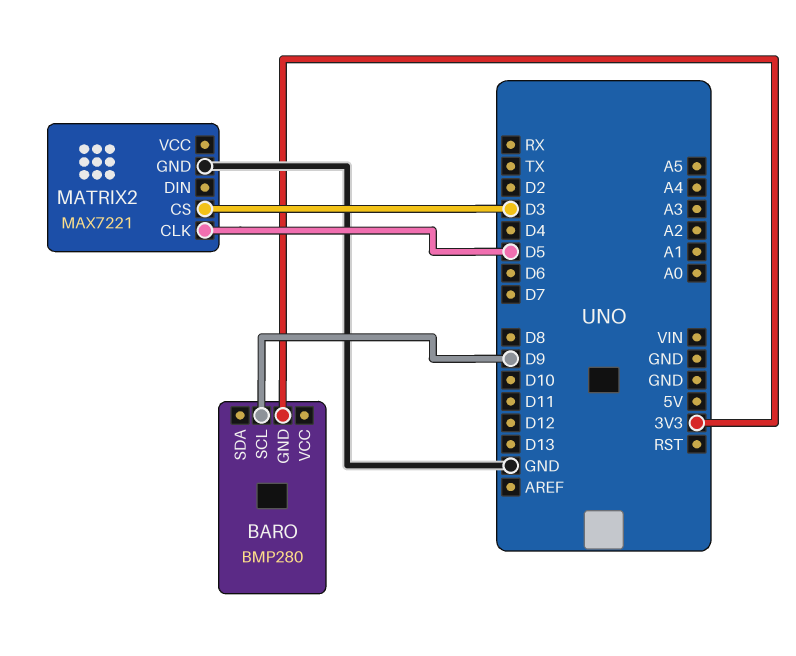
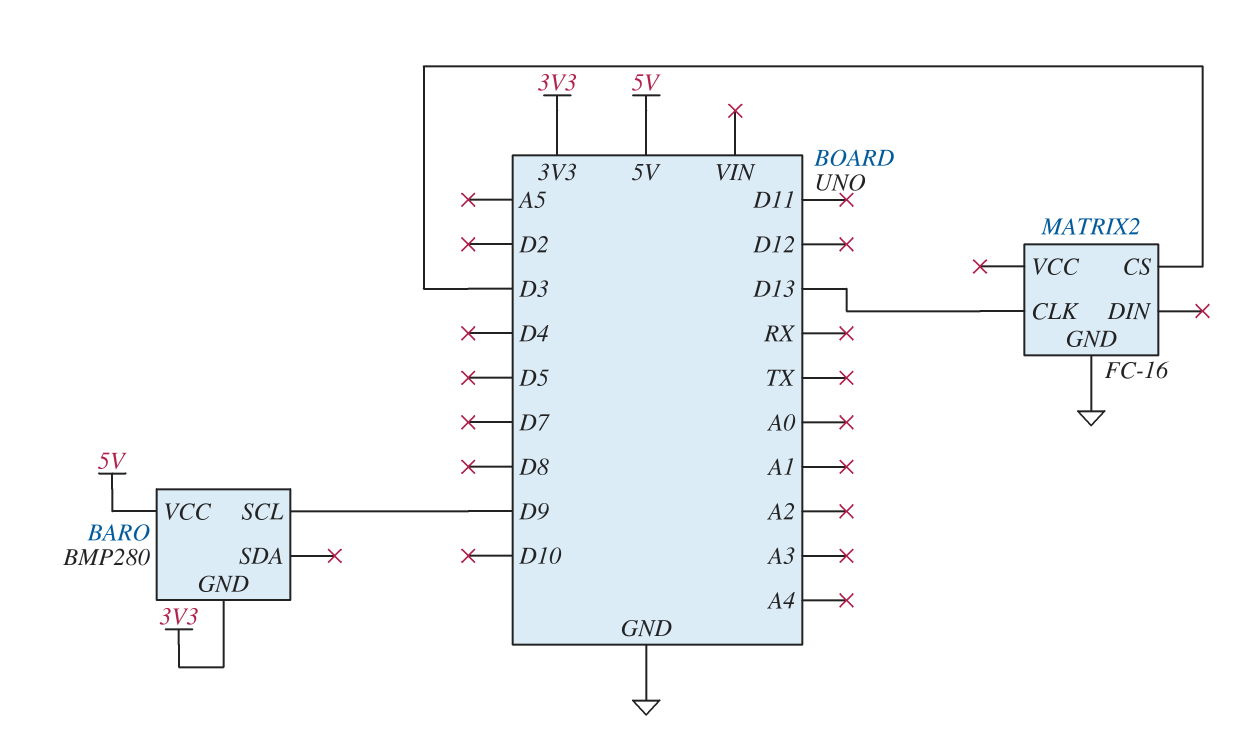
BARO pin VCC: none -> 5V
MATRIX2: MAX7221 -> FC-16
MATRIX2 pin CLK: D5 -> D13

